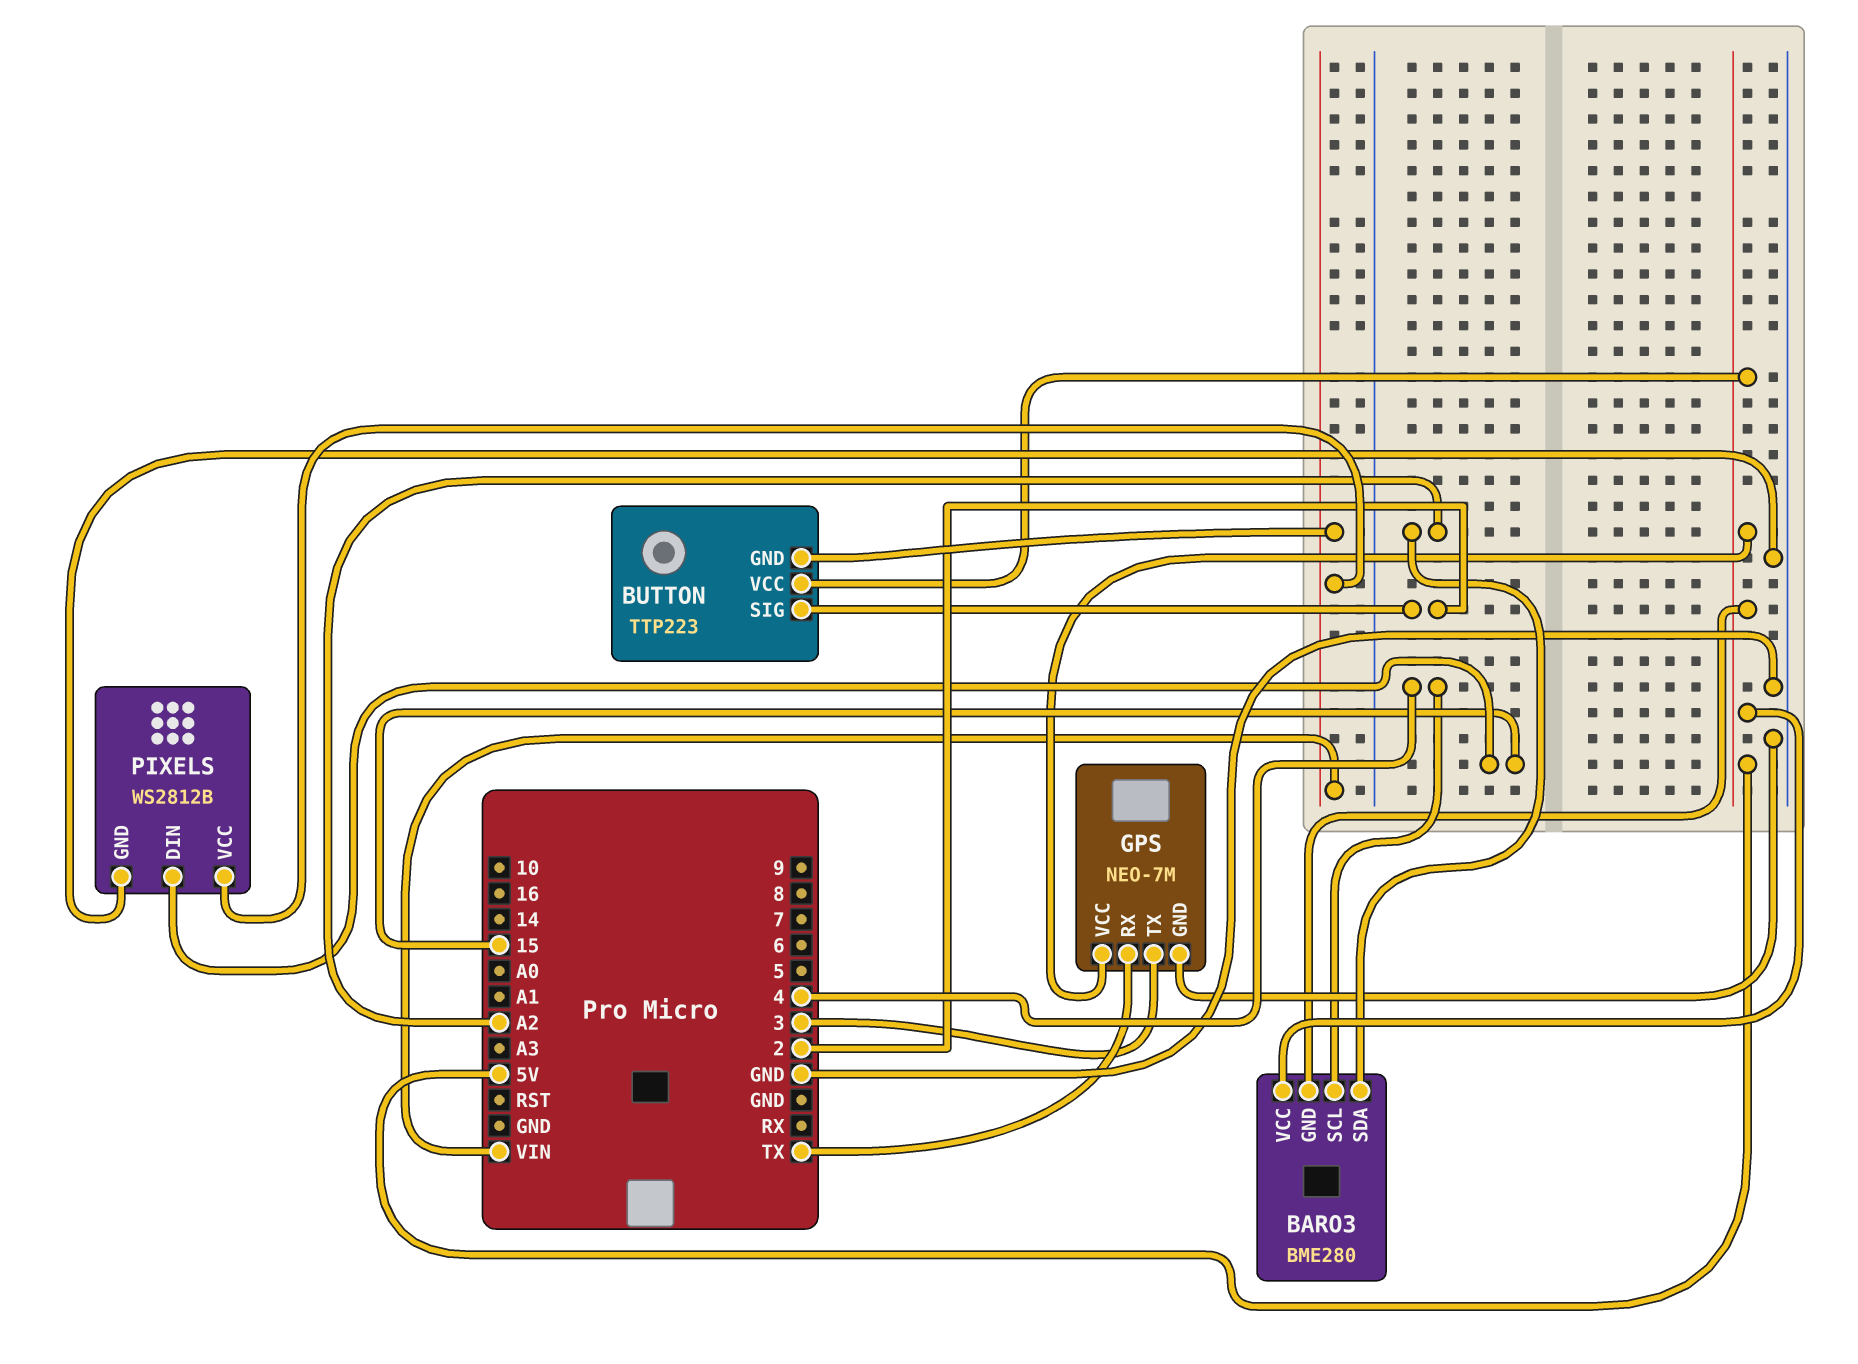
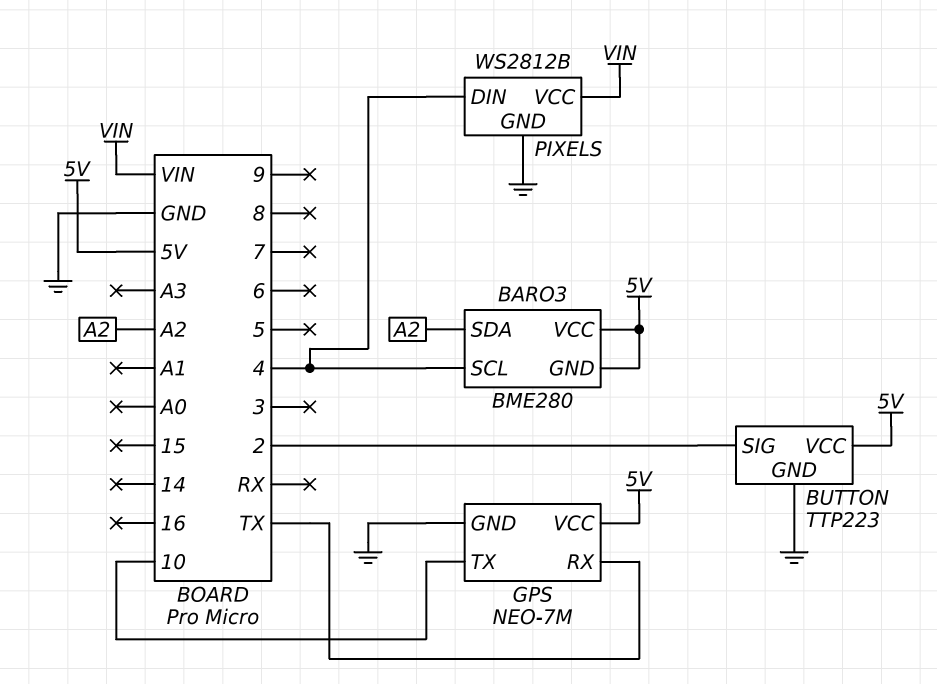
BUTTON pin GND: VIN -> GND
GPS pin TX: 3 -> 10
PIXELS pin DIN: 15 -> 4

